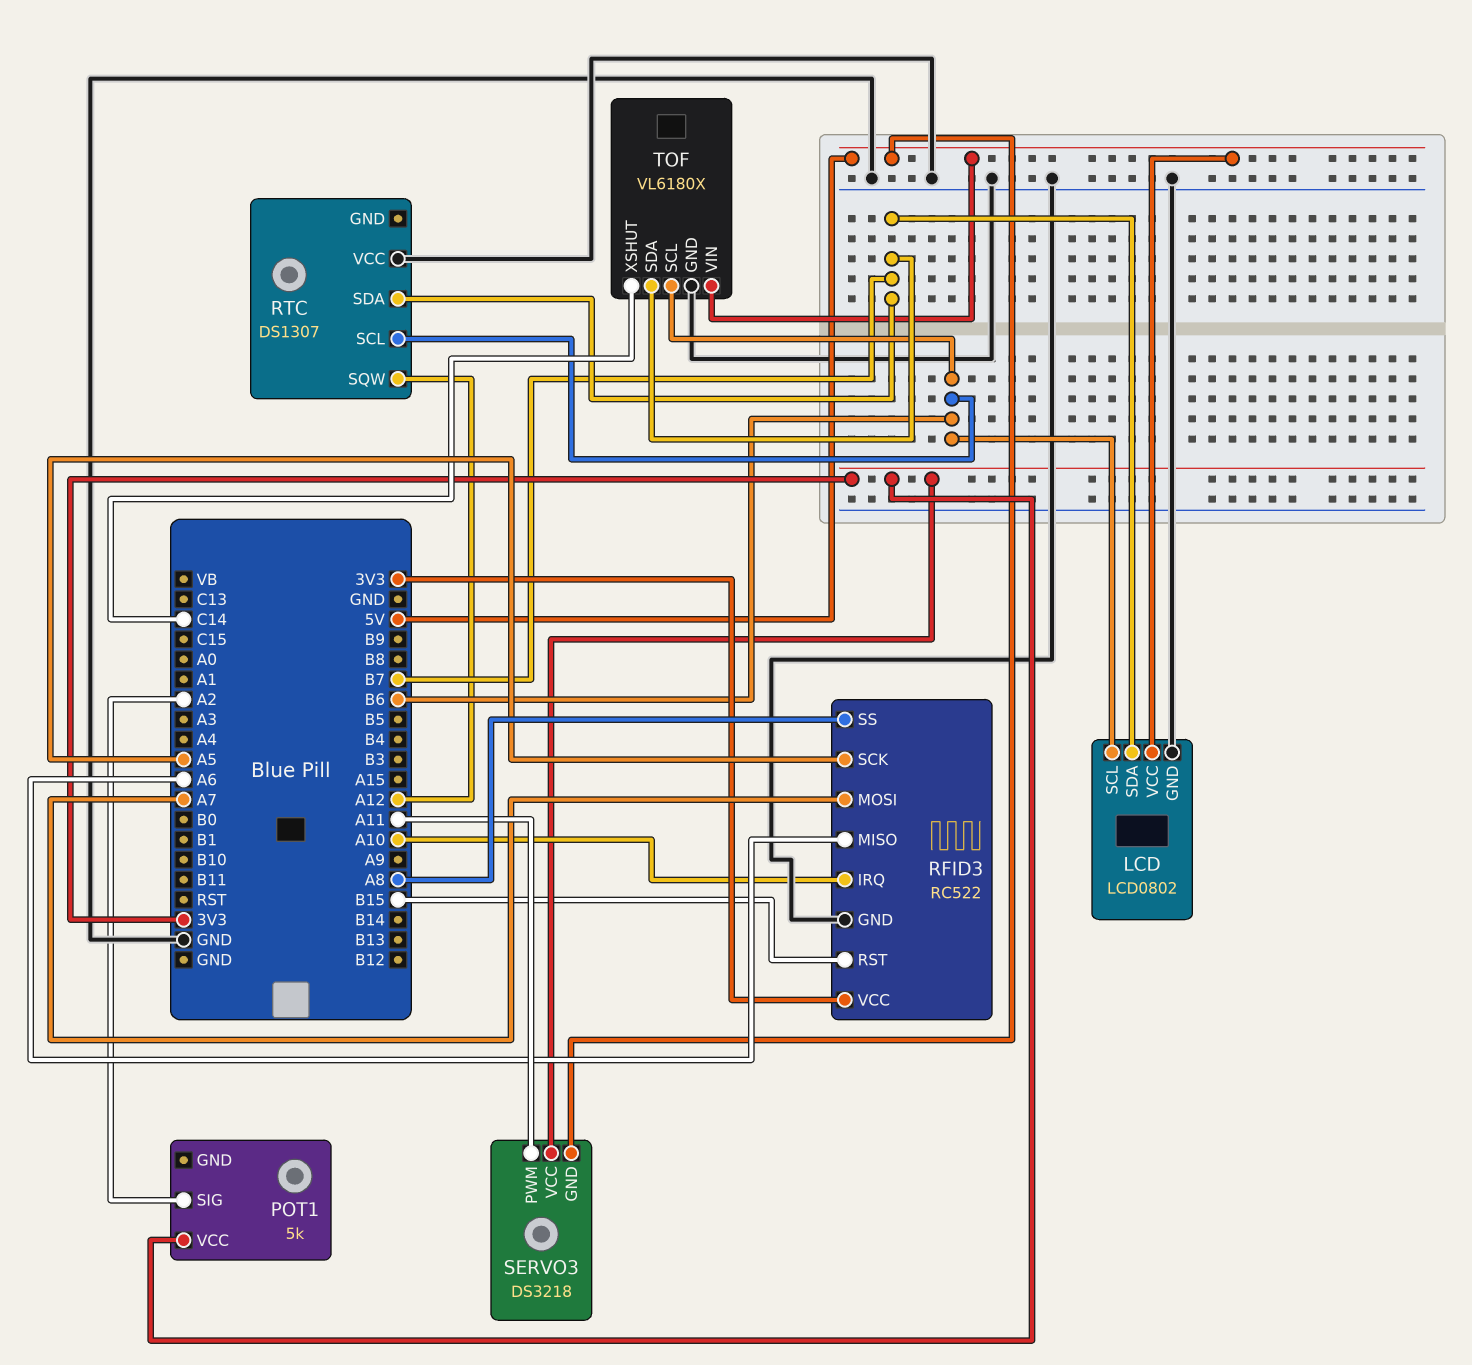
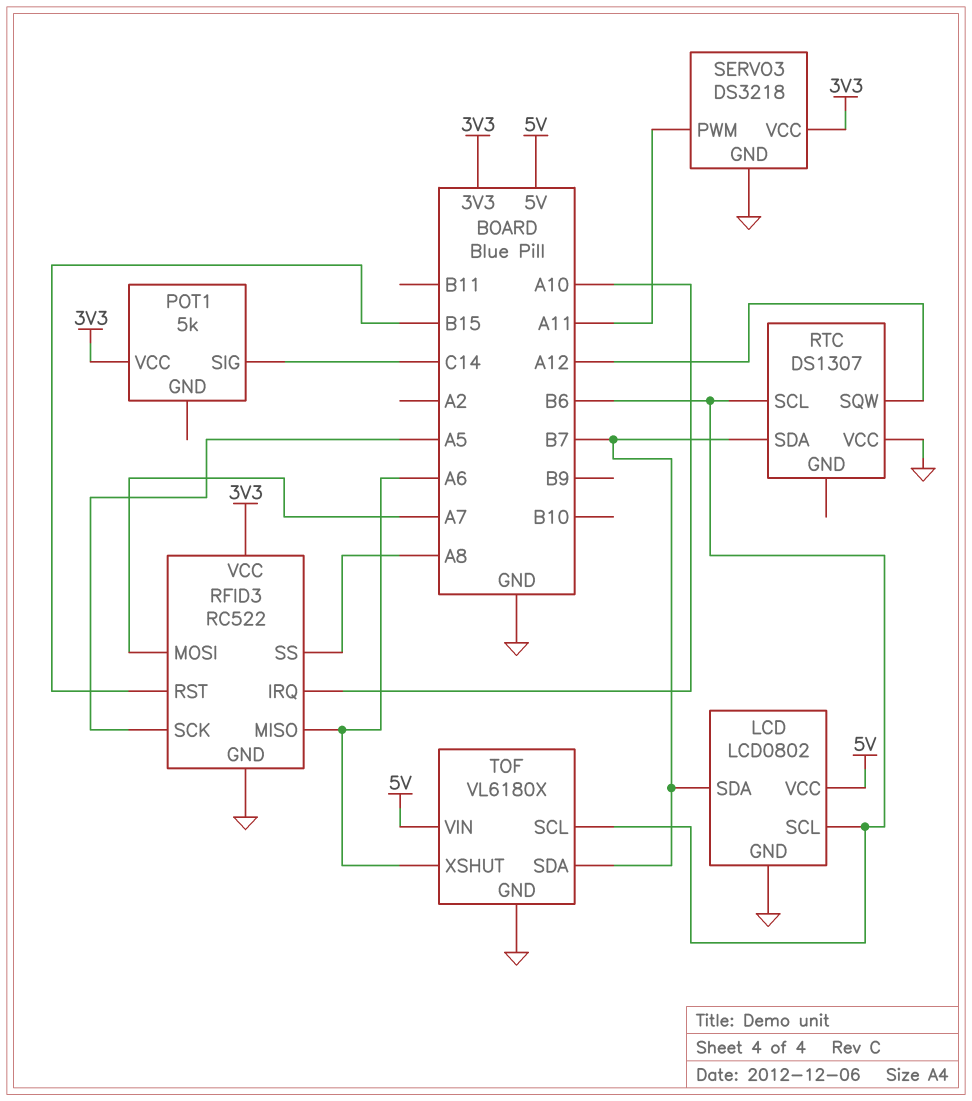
POT1 pin SIG: A2 -> C14
SERVO3 pin GND: 5V -> GND
TOF pin XSHUT: C14 -> A6

